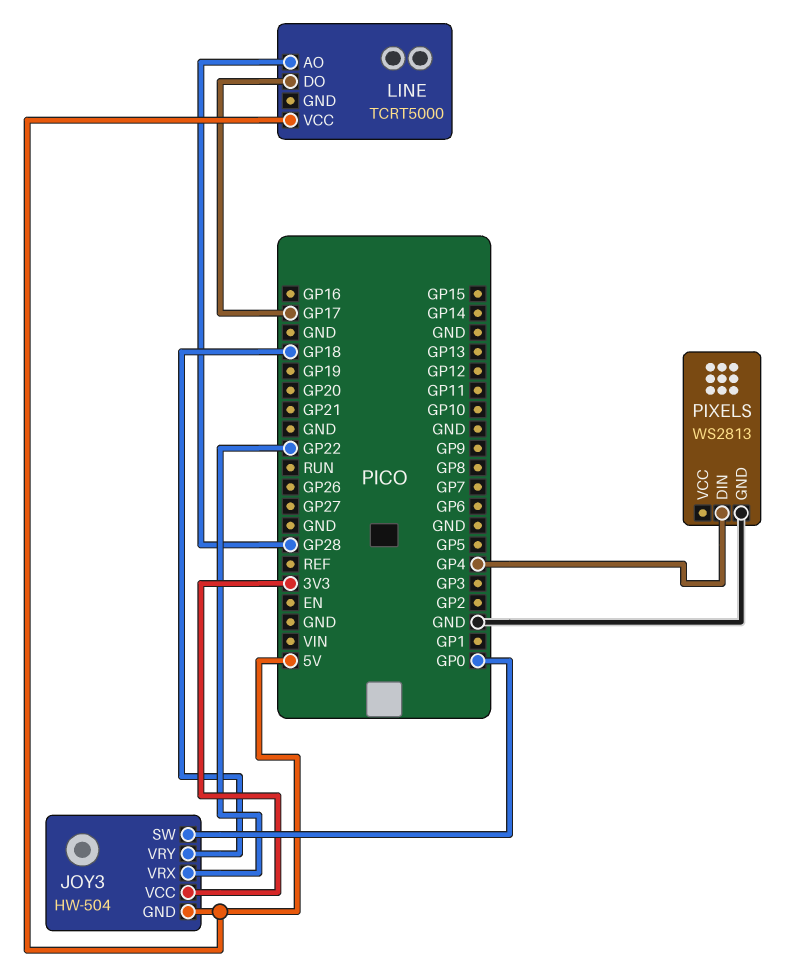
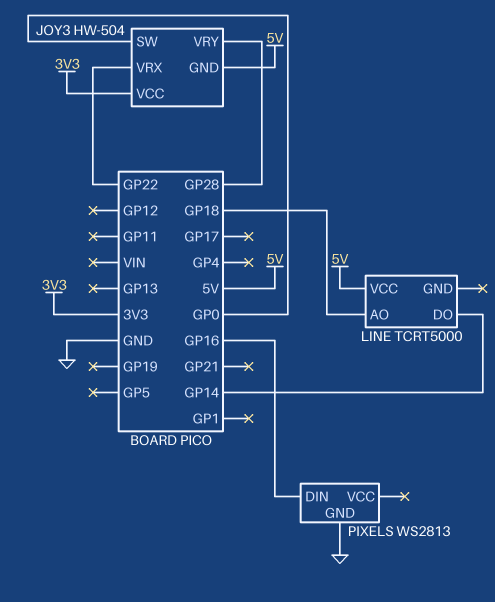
JOY3 pin VRY: GP18 -> GP28
LINE pin AO: GP28 -> GP18
LINE pin DO: GP17 -> GP14
PIXELS pin DIN: GP4 -> GP16

